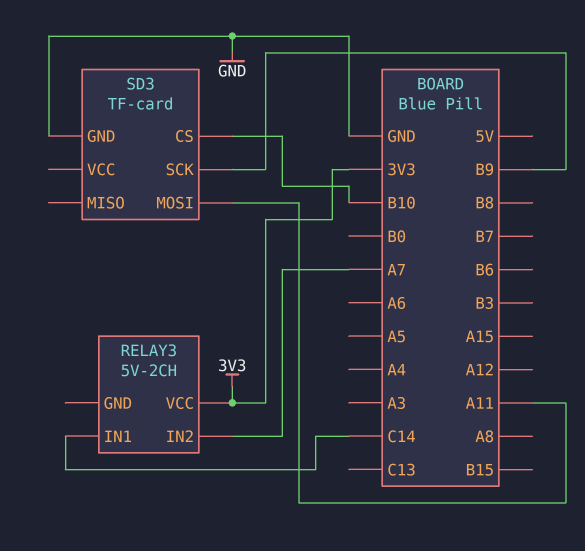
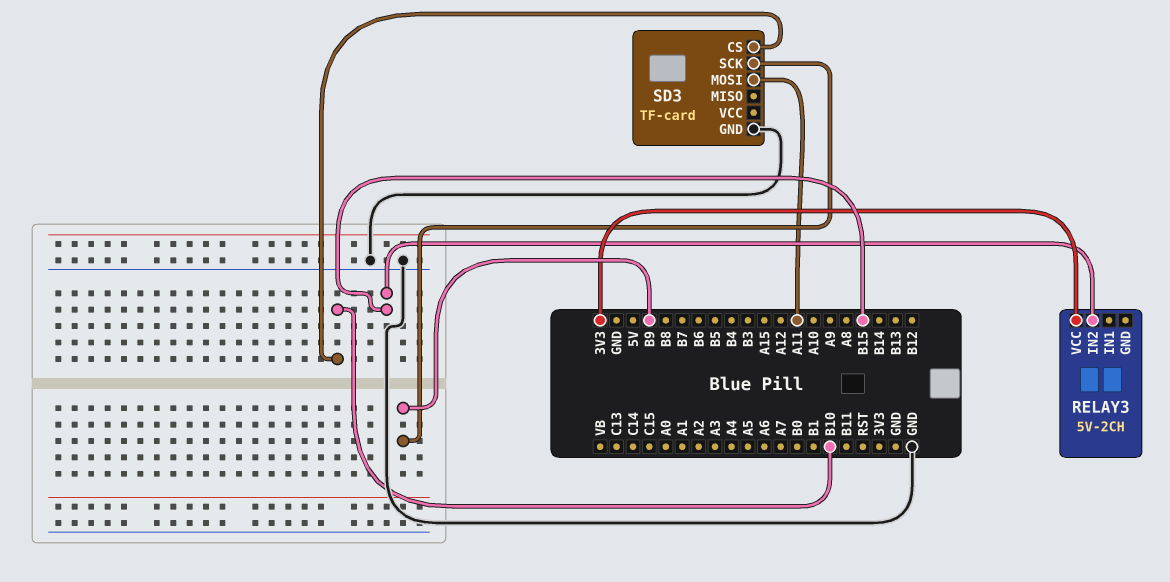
RELAY3 pin IN1: C14 -> none
RELAY3 pin IN2: A7 -> B15

